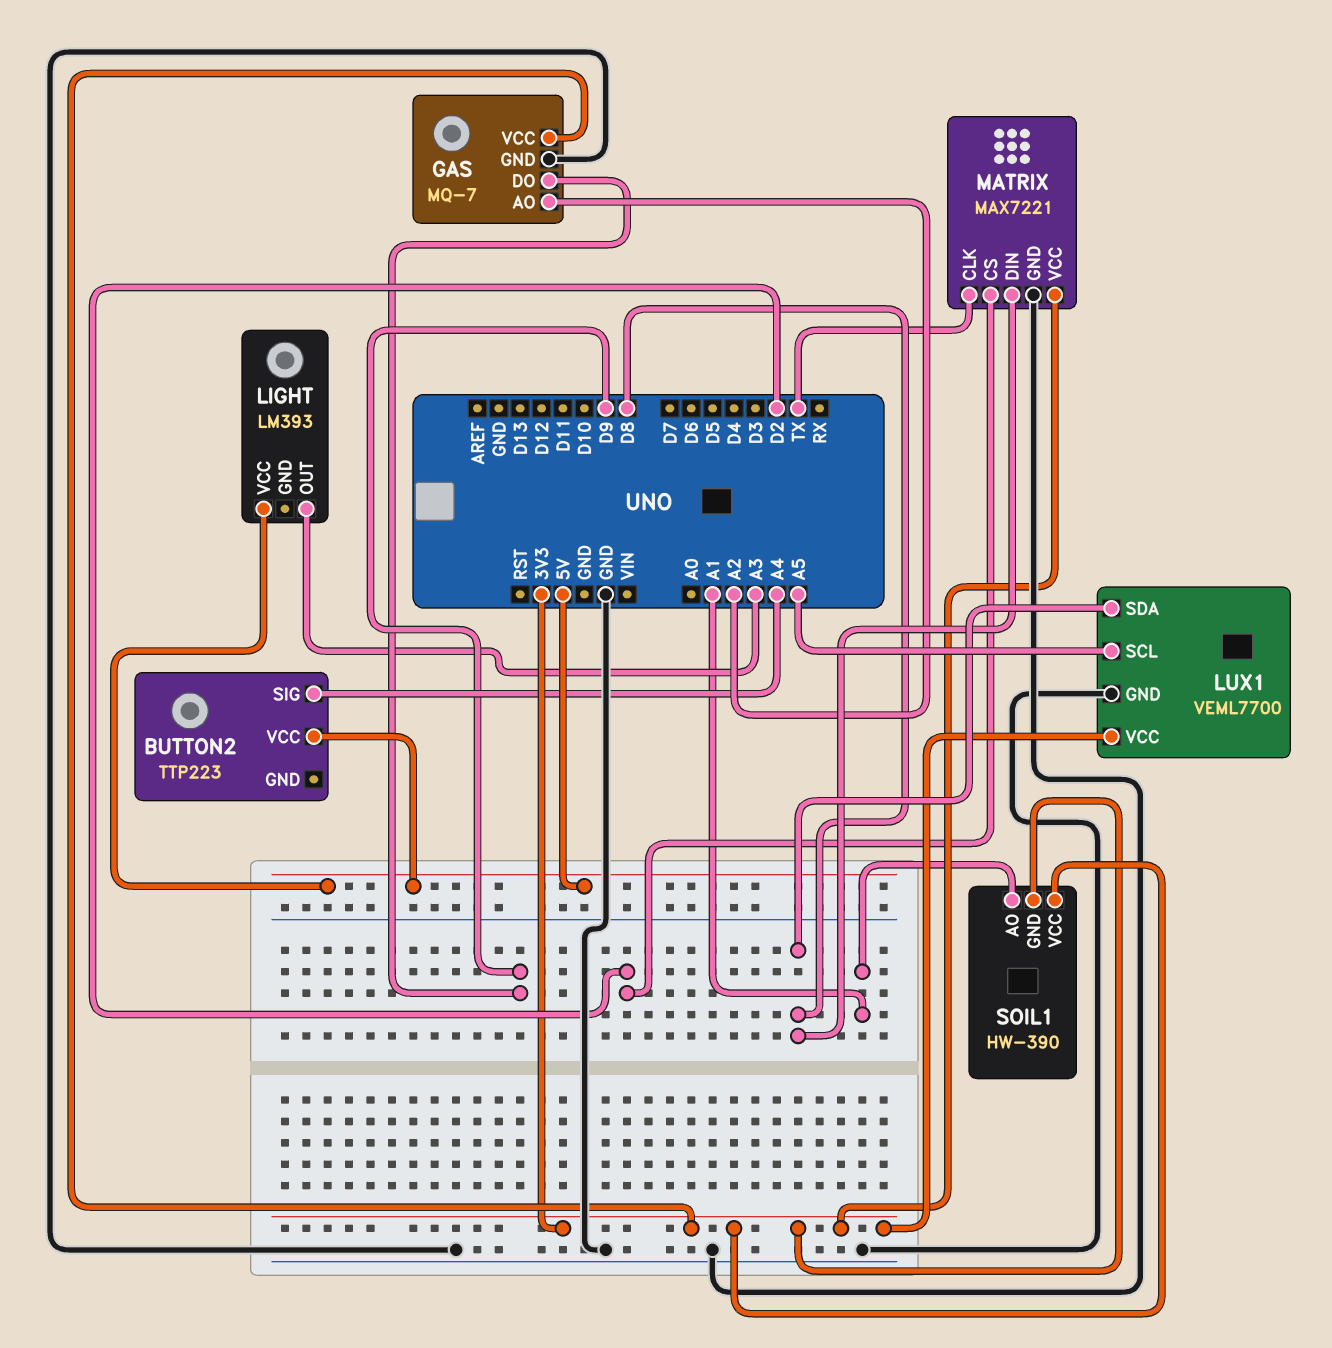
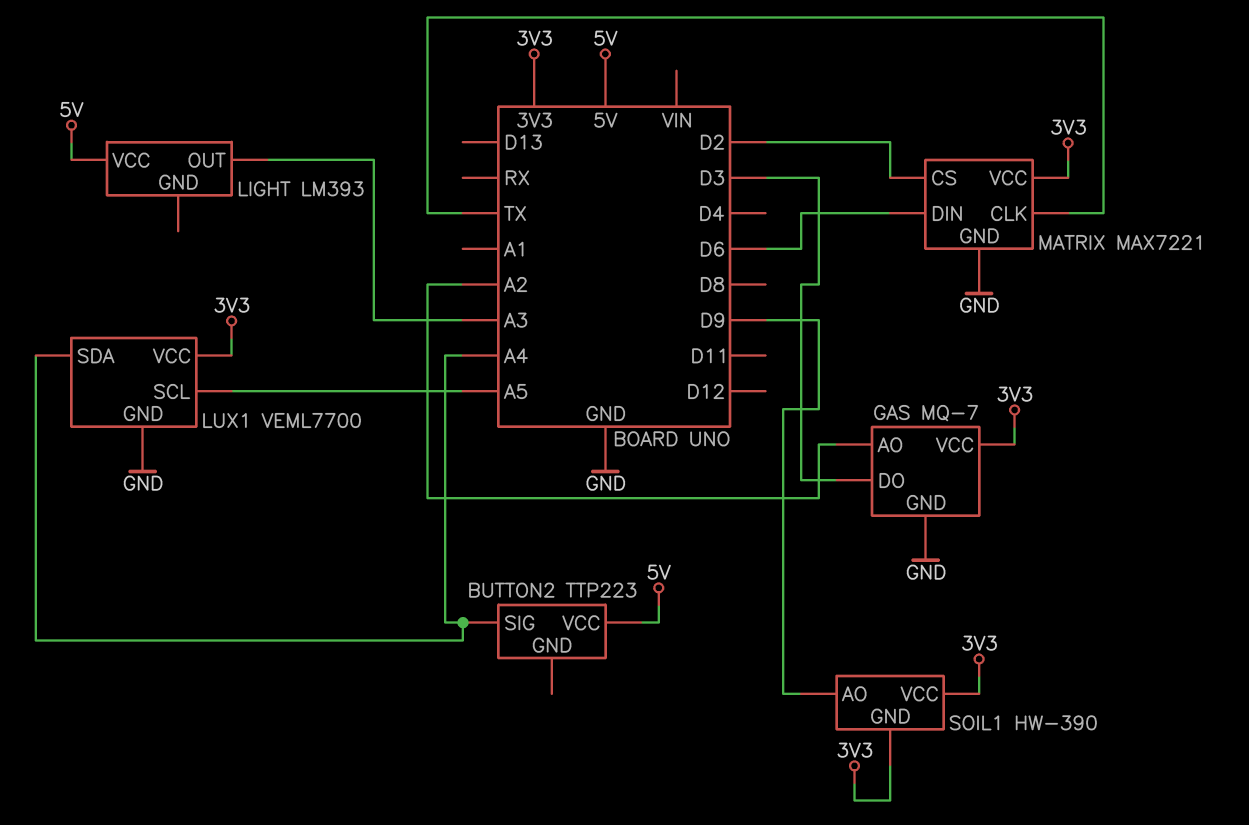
GAS pin DO: D9 -> D3
LUX1 pin SDA: D8 -> A4
MATRIX pin DIN: D8 -> D6
SOIL1 pin AO: A1 -> D9

